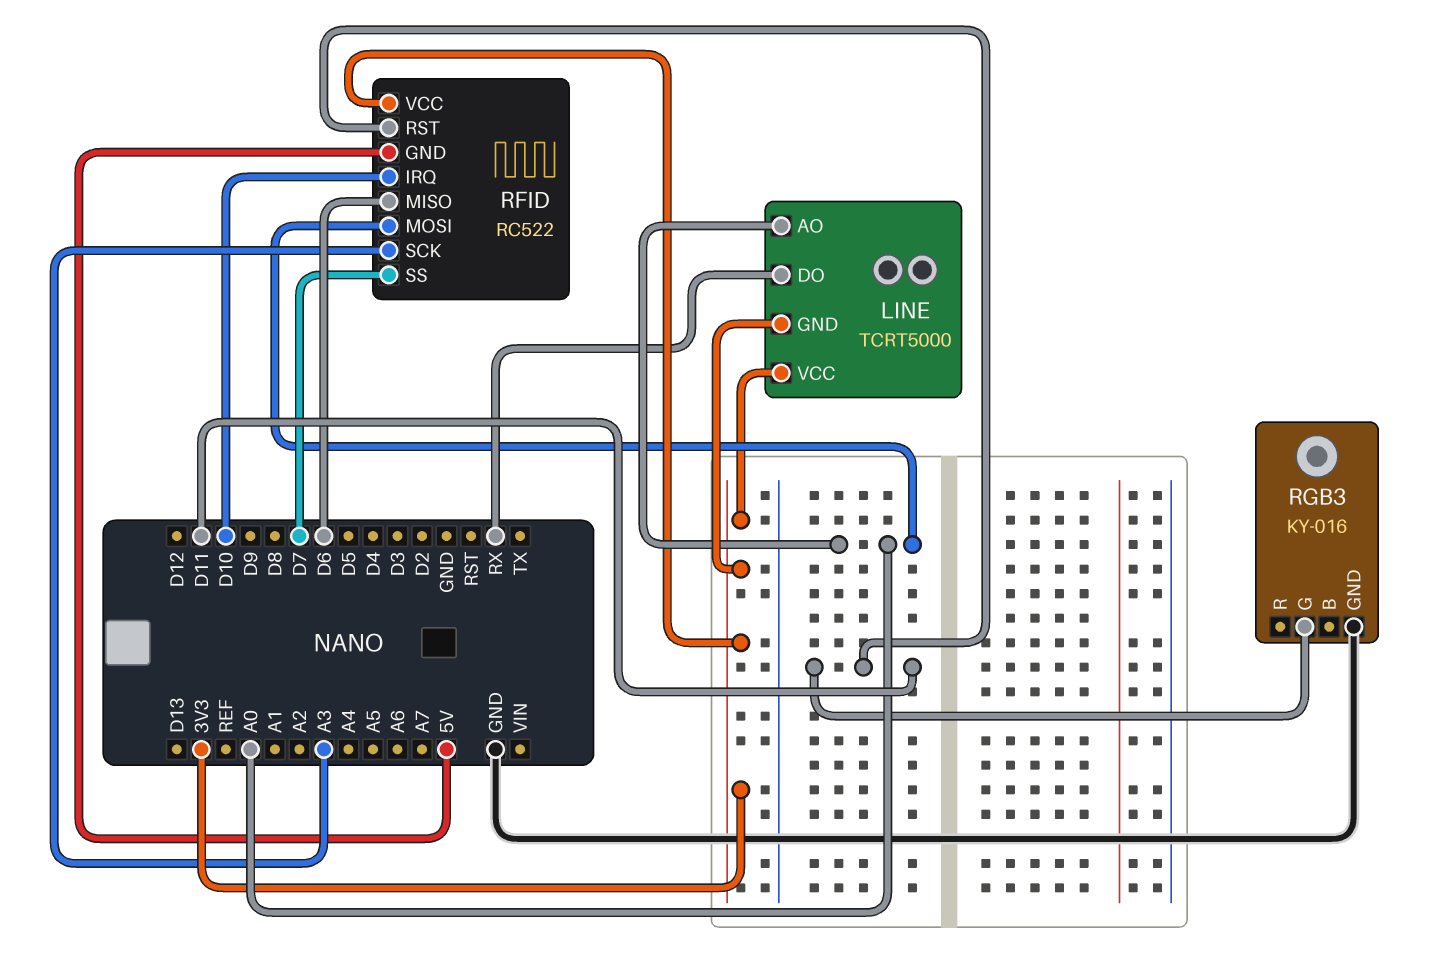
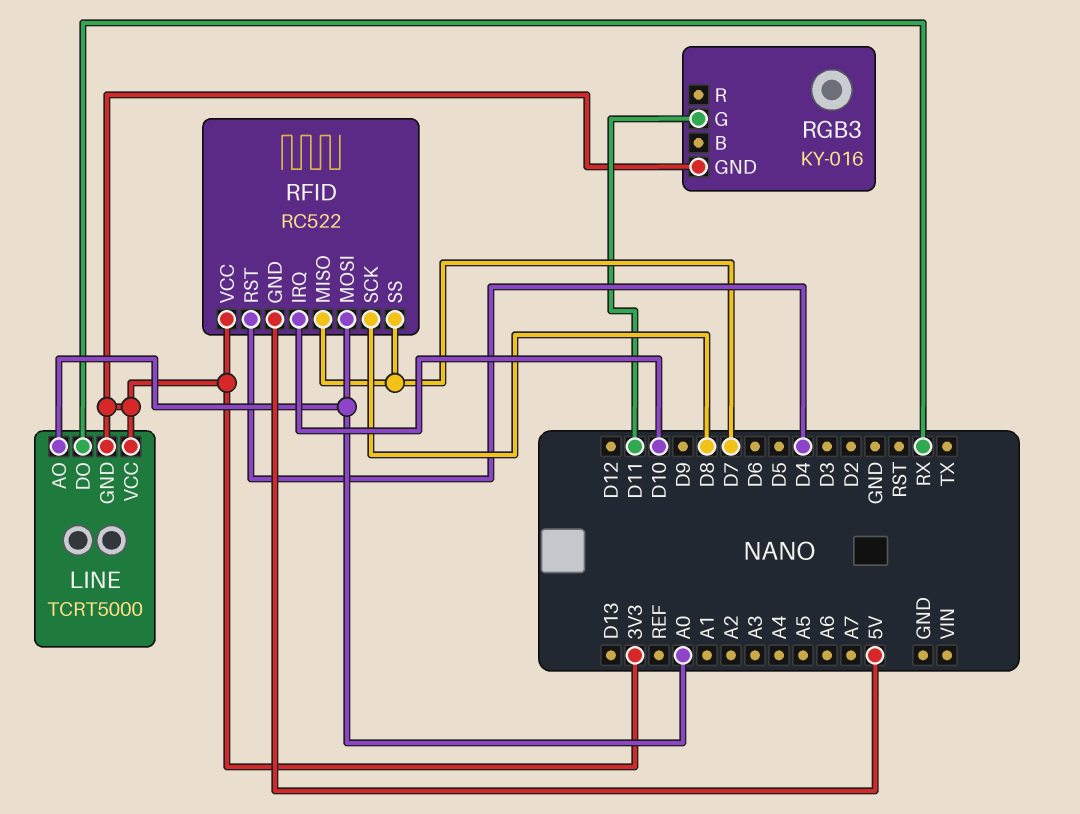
RFID pin MISO: D6 -> D7
RFID pin RST: D11 -> D4
RFID pin SCK: A3 -> D8
RGB3 pin GND: GND -> 3V3

